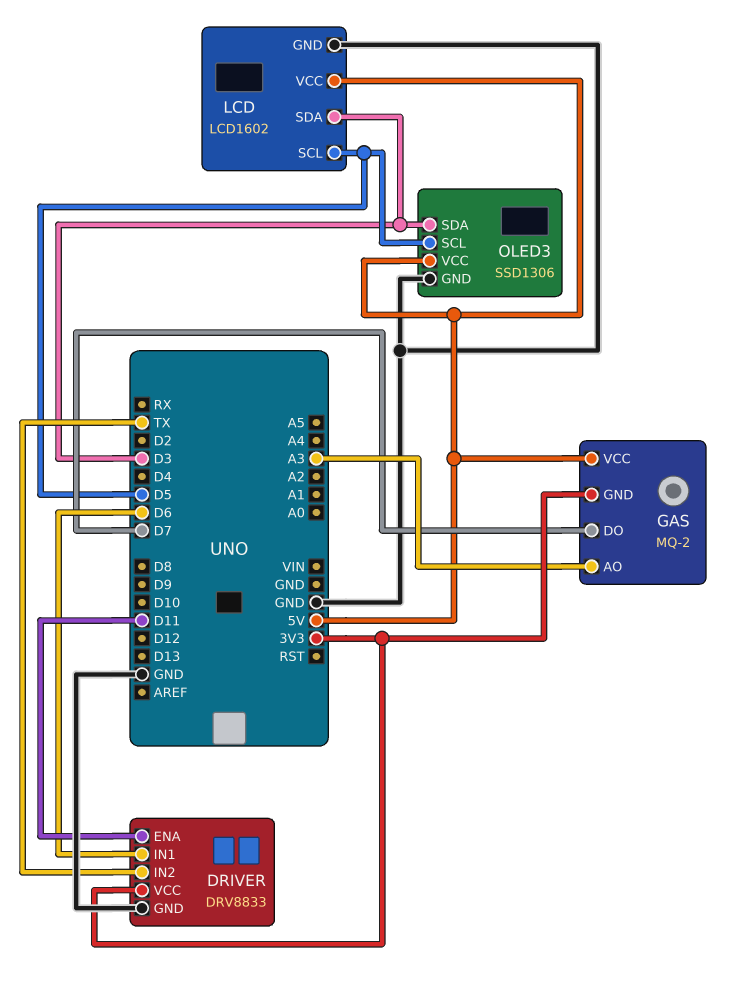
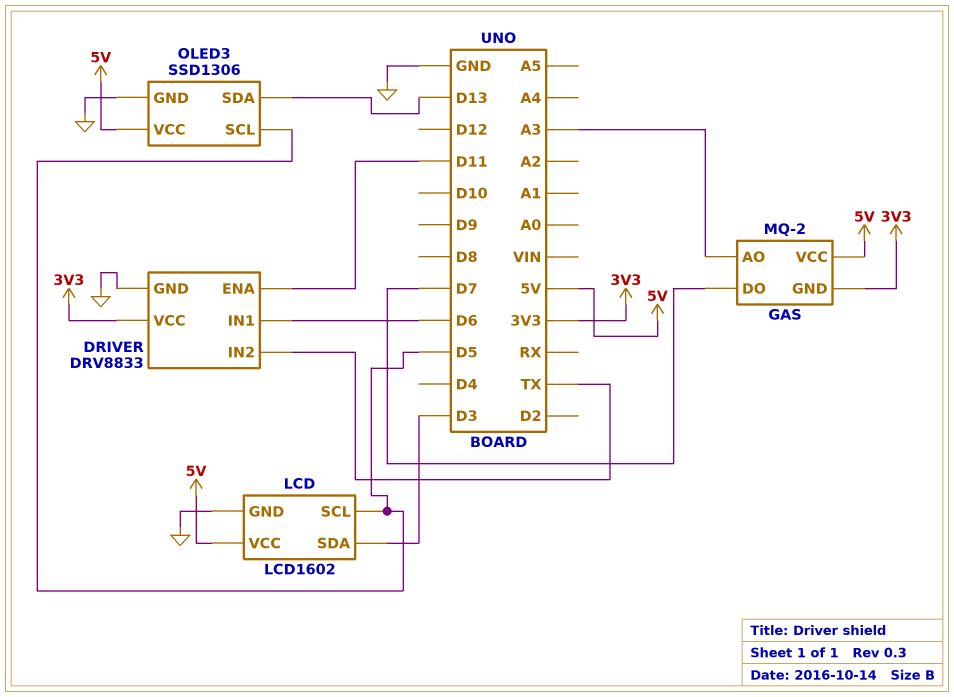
OLED3 pin SDA: D3 -> D13

